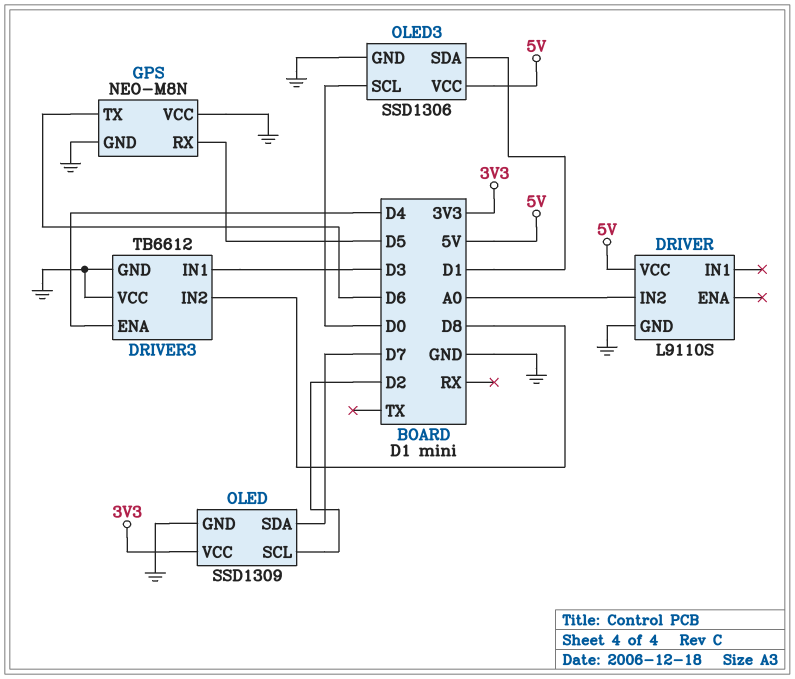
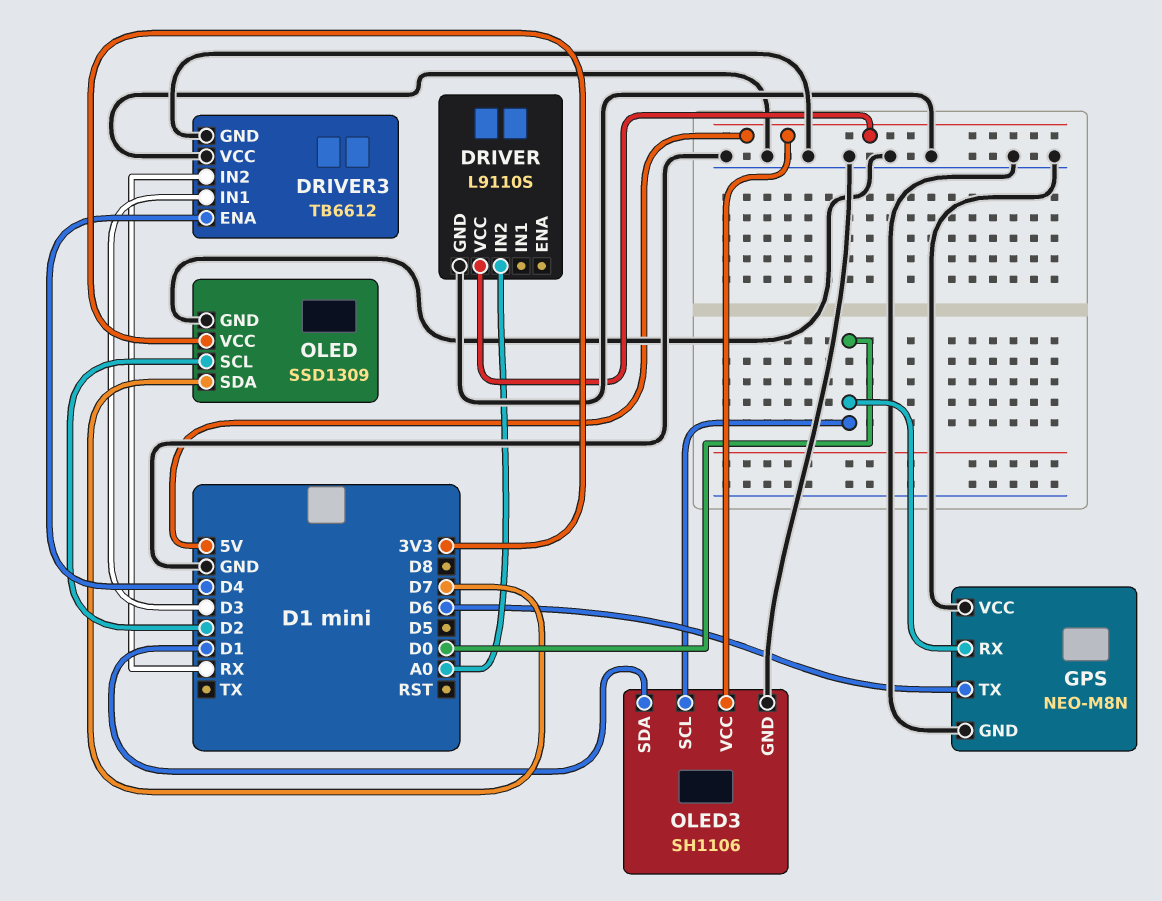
DRIVER3 pin IN2: D8 -> RX
GPS pin RX: D5 -> D0
OLED3: SSD1306 -> SH1106

